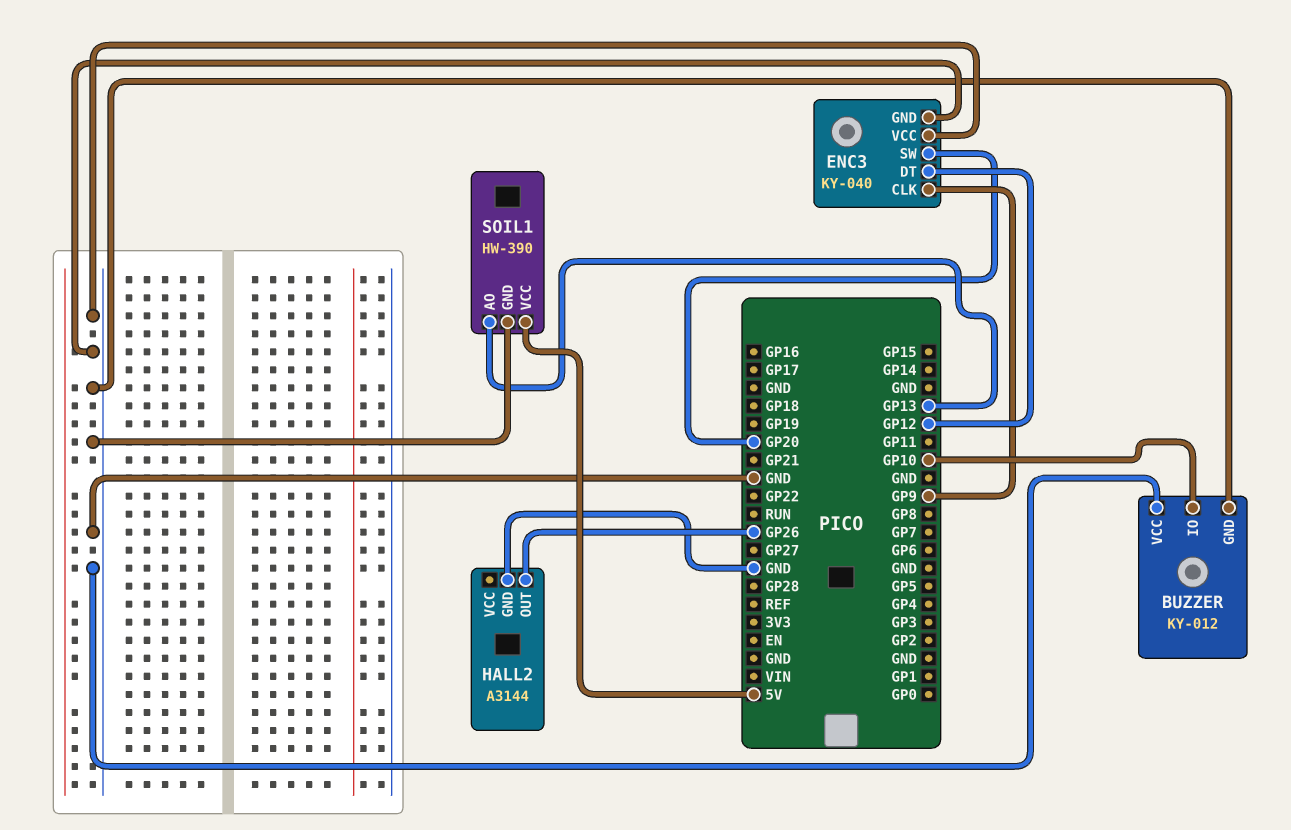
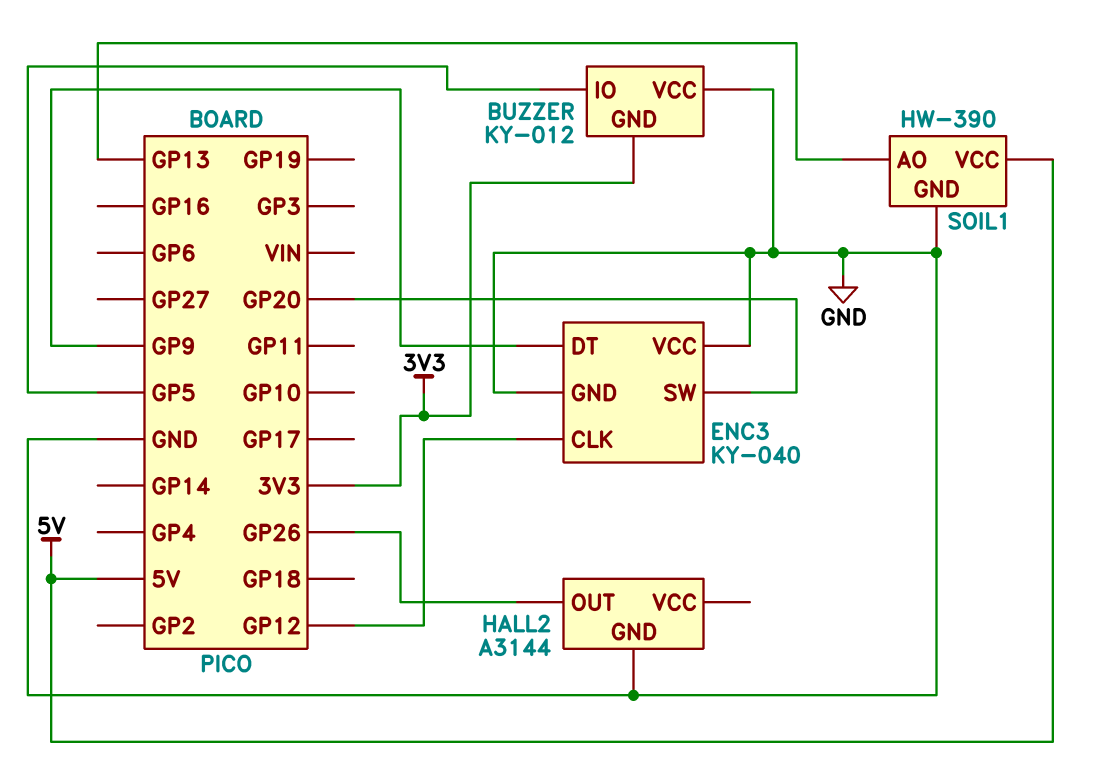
BUZZER pin GND: GND -> 3V3
BUZZER pin IO: GP10 -> GP5
ENC3 pin CLK: GP9 -> GP12
ENC3 pin DT: GP12 -> GP9

